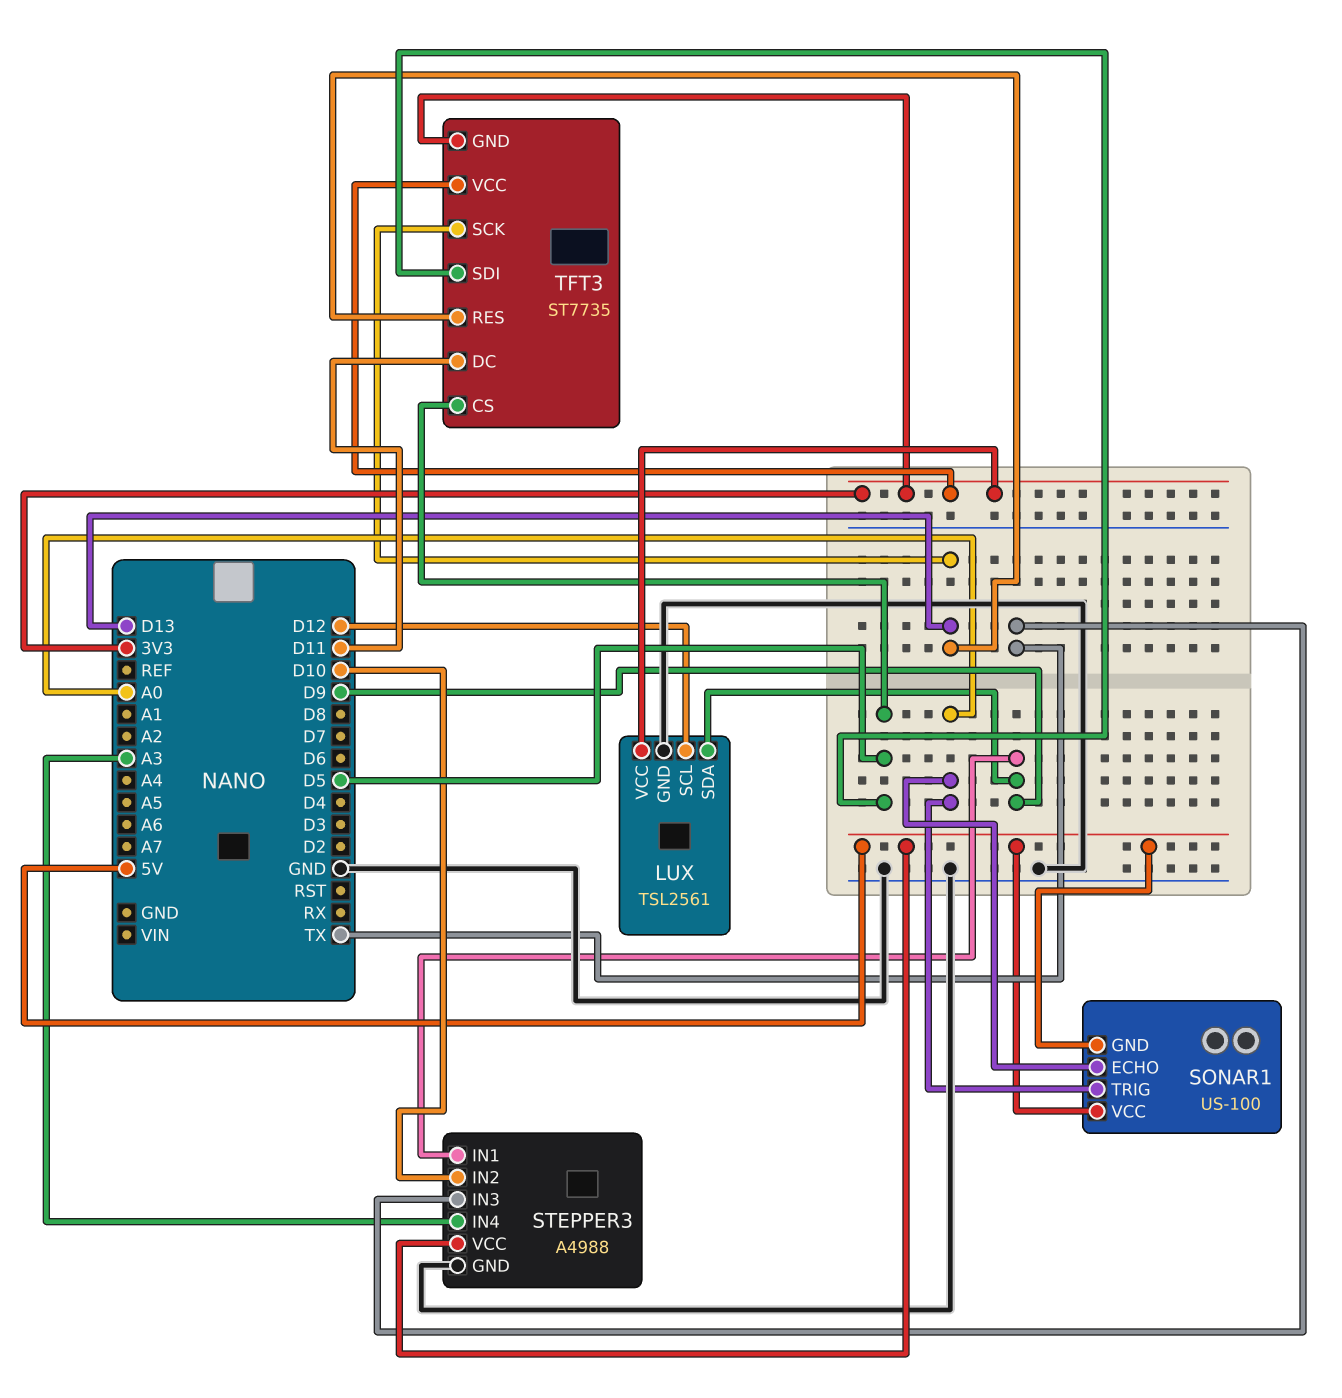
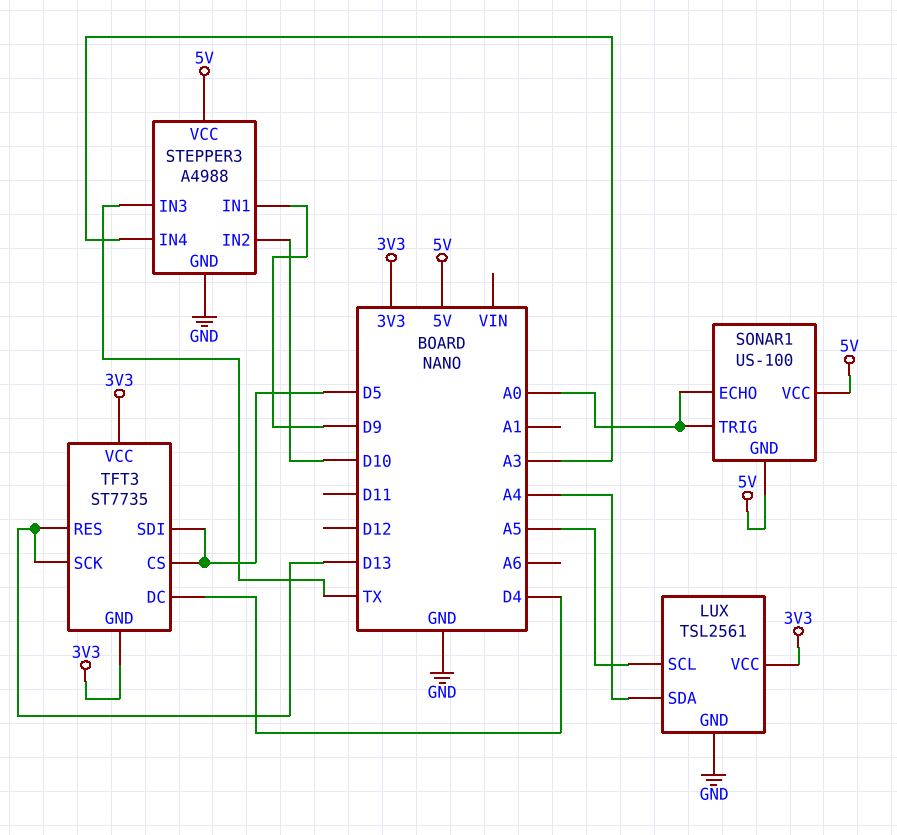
LUX pin SCL: D12 -> A5
LUX pin SDA: D9 -> A4
TFT3 pin DC: D11 -> D4

